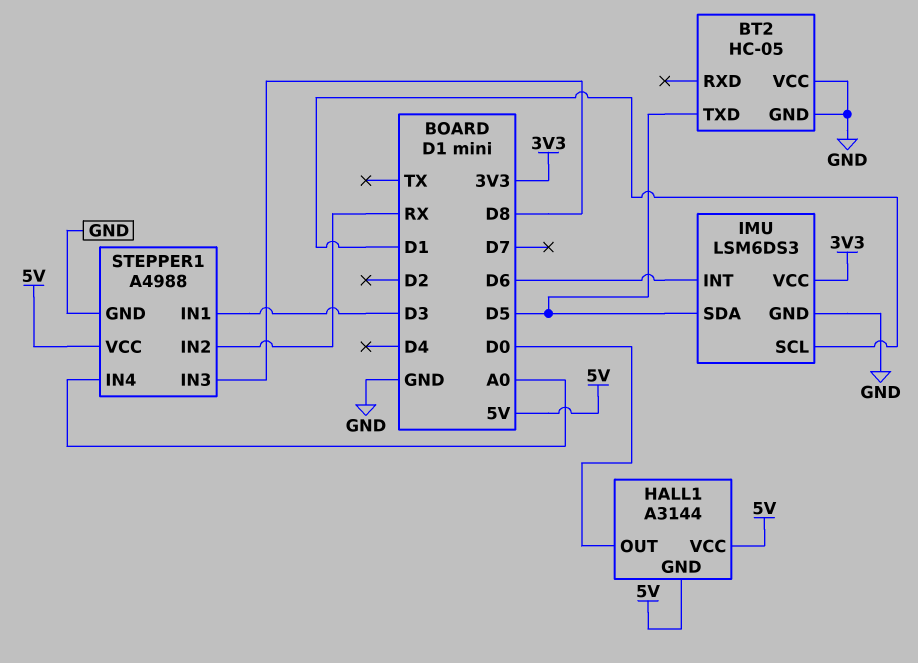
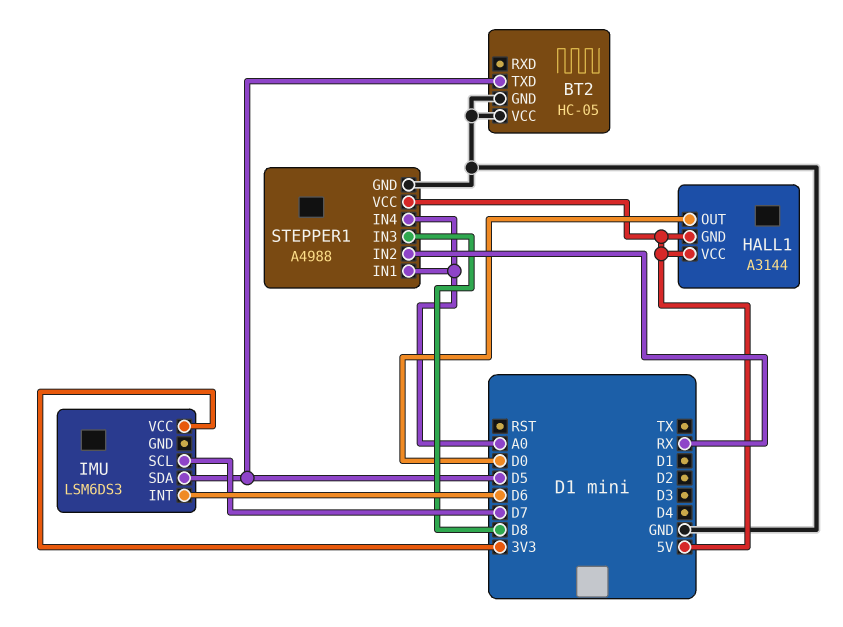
IMU pin GND: GND -> none
IMU pin SCL: D1 -> D7
STEPPER1 pin IN1: D3 -> A0

